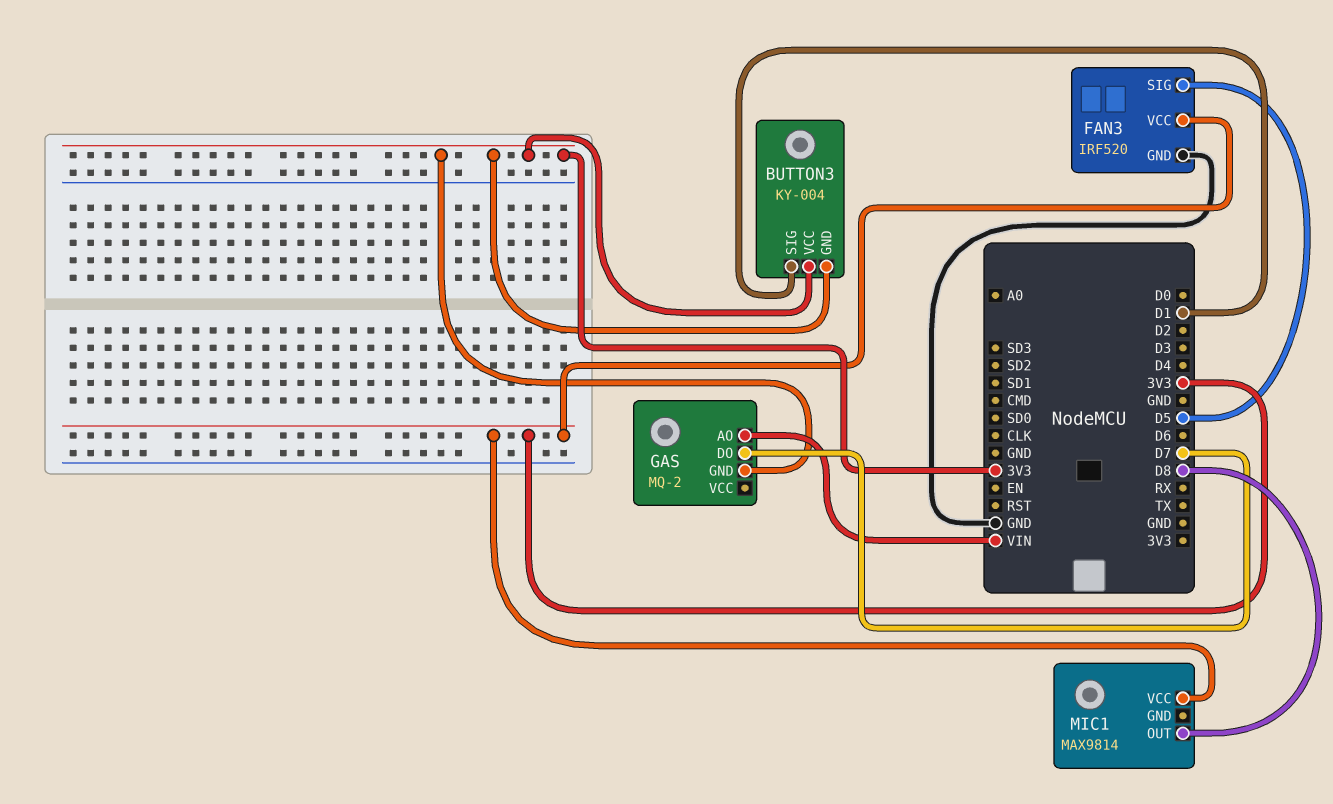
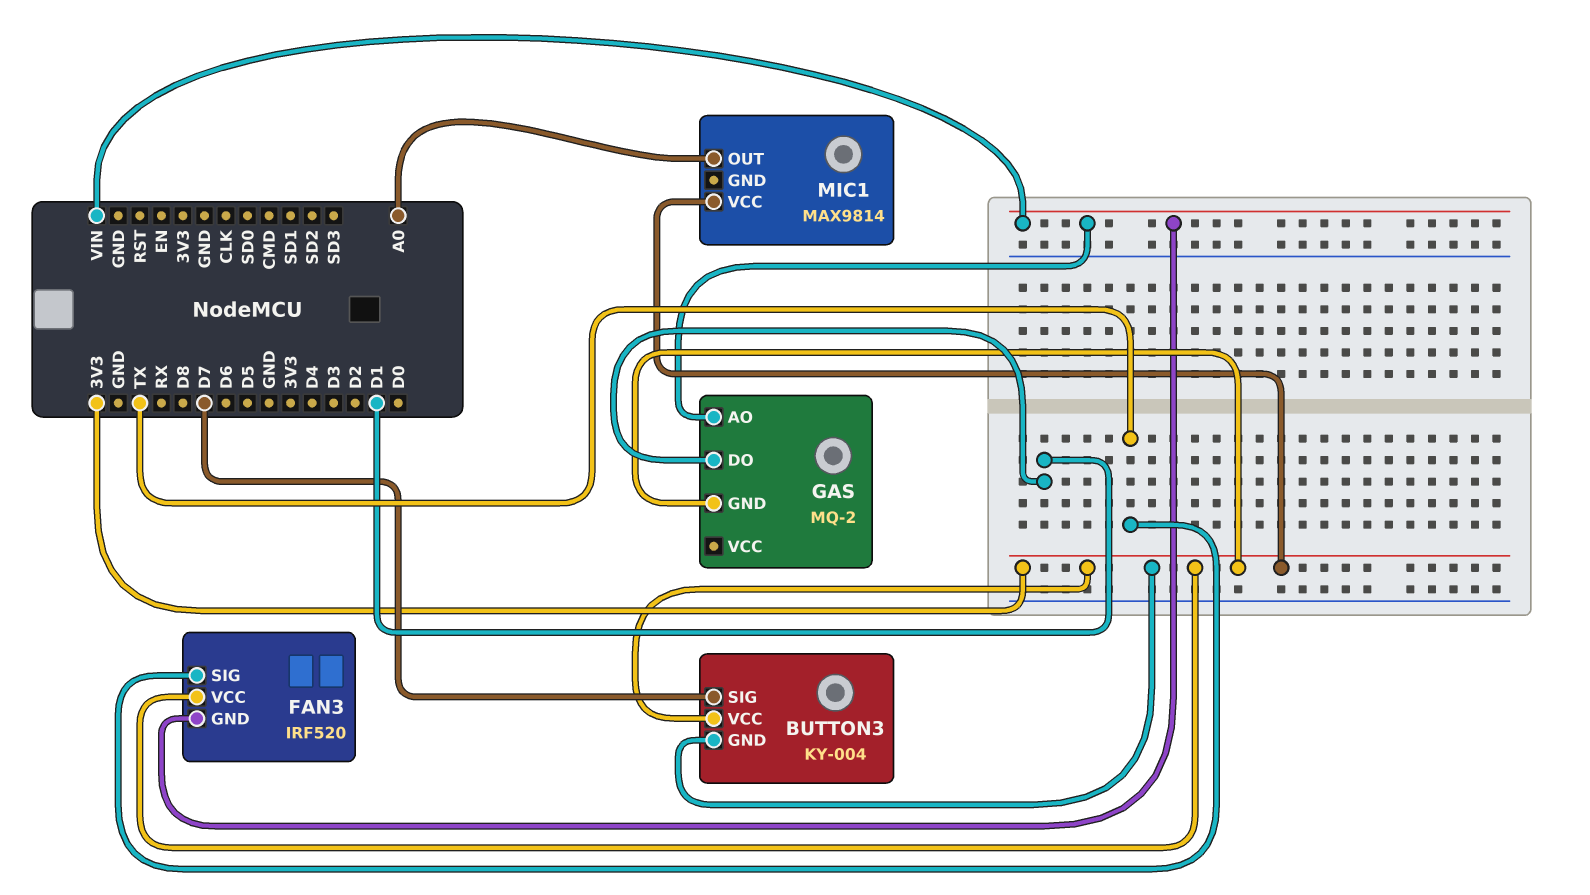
BUTTON3 pin SIG: D1 -> D7
FAN3 pin GND: GND -> VIN
FAN3 pin SIG: D5 -> TX
GAS pin DO: D7 -> D1
MIC1 pin OUT: D8 -> A0

